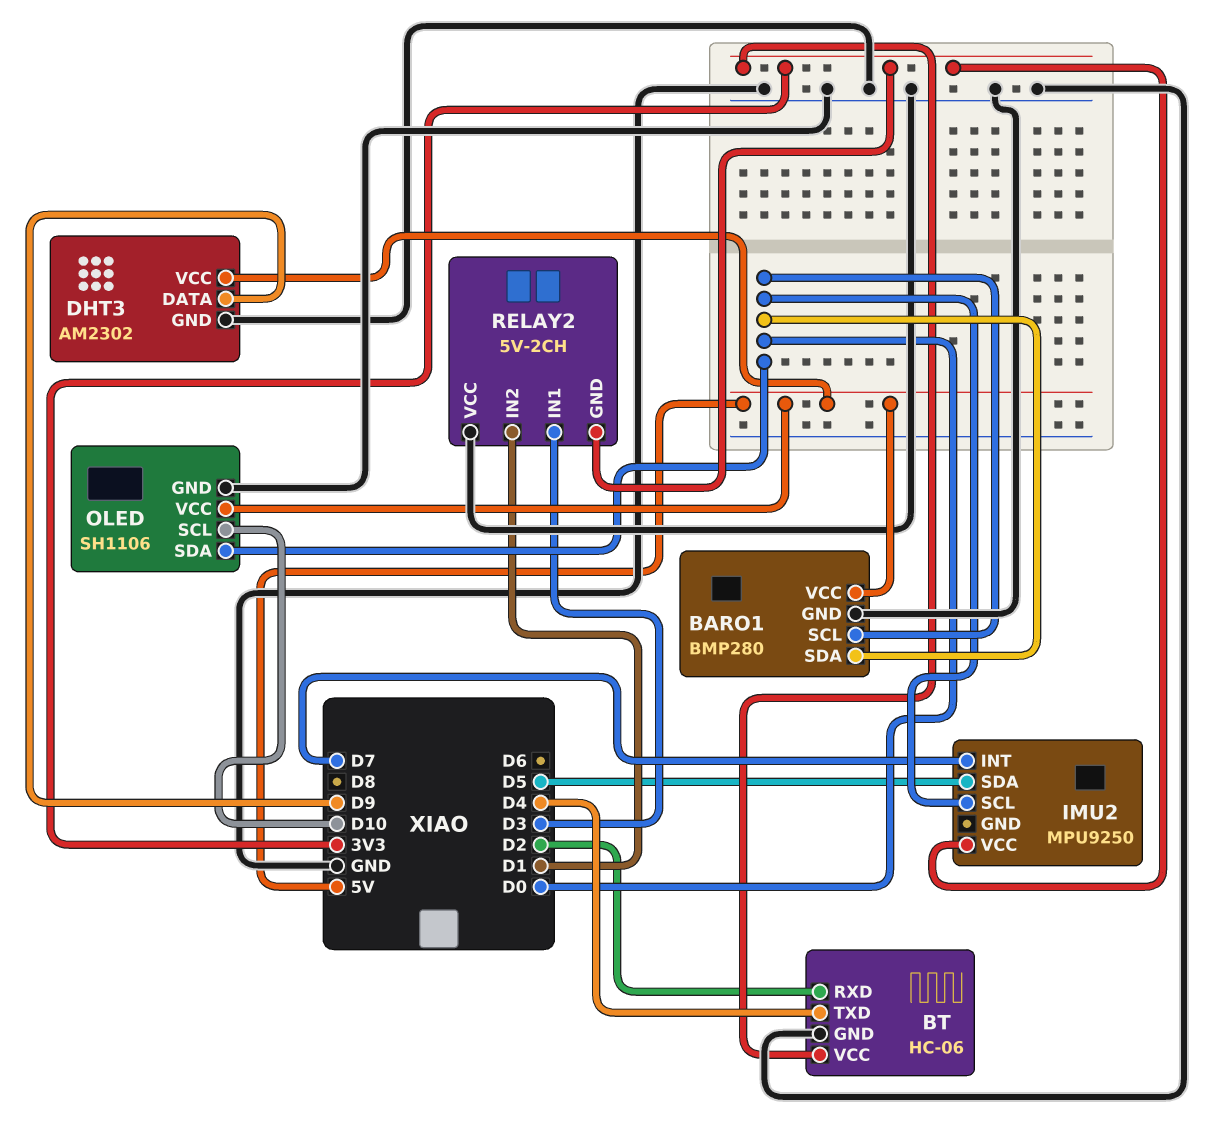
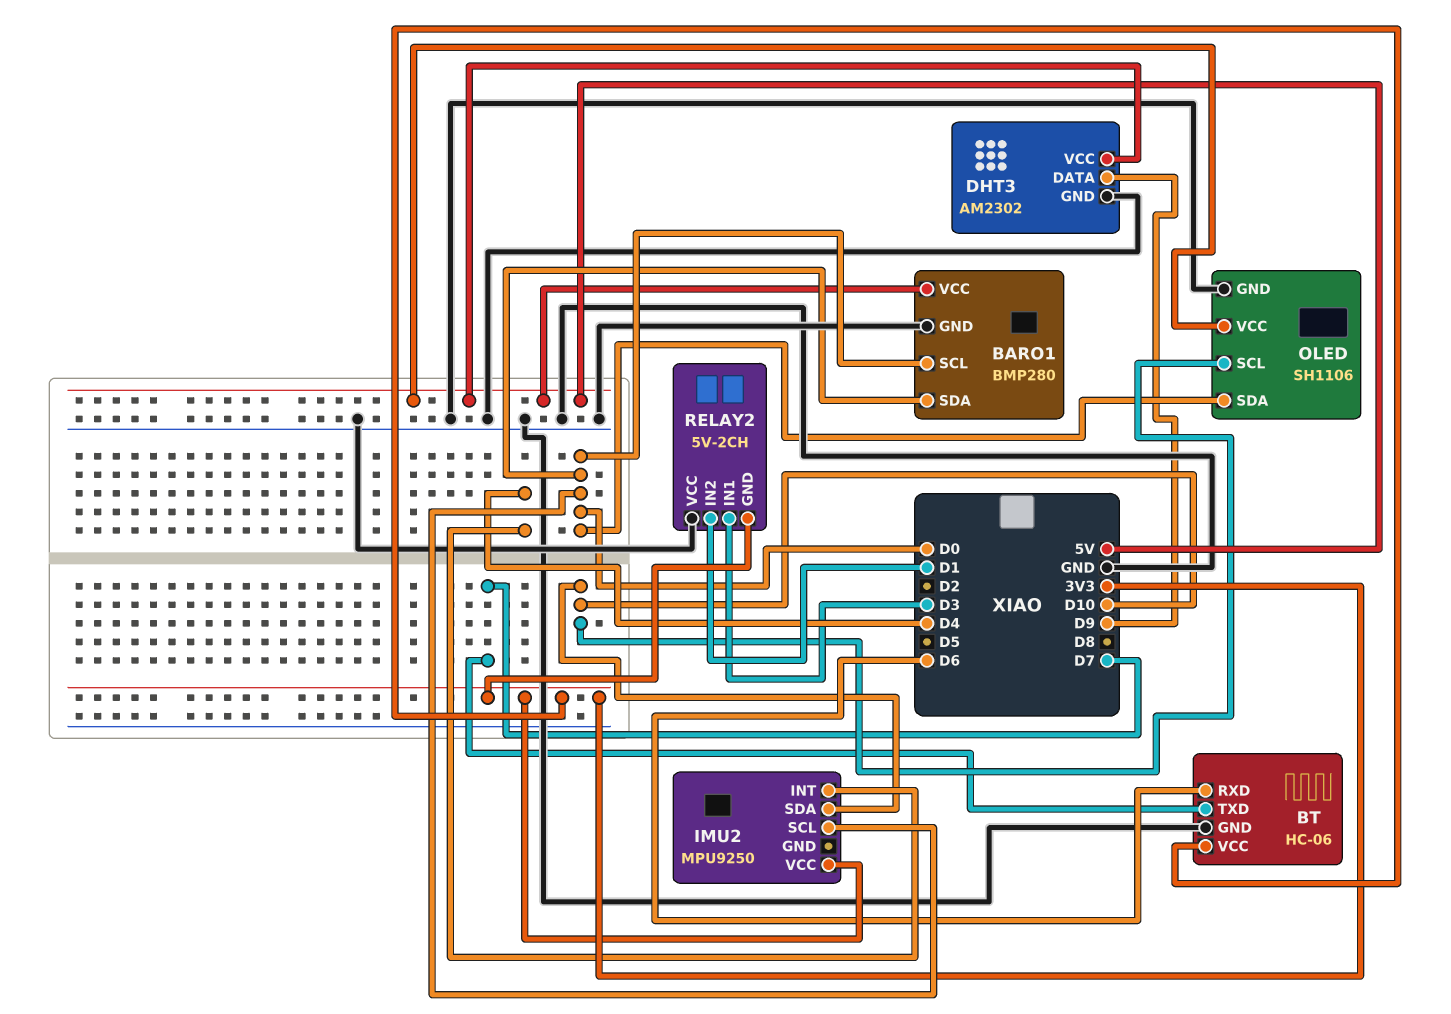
BT pin RXD: D2 -> D6
BT pin TXD: D4 -> D7
IMU2 pin INT: D7 -> D4
IMU2 pin SDA: D5 -> D10

